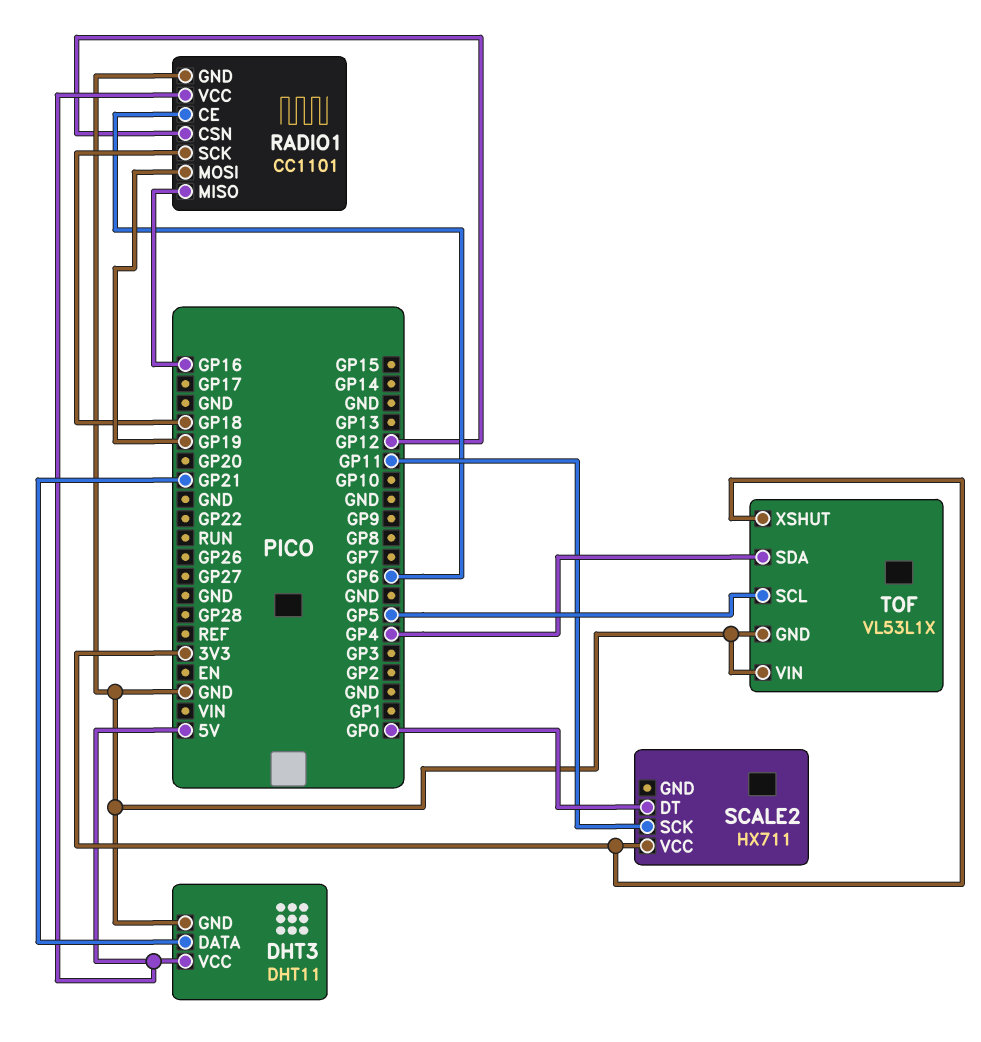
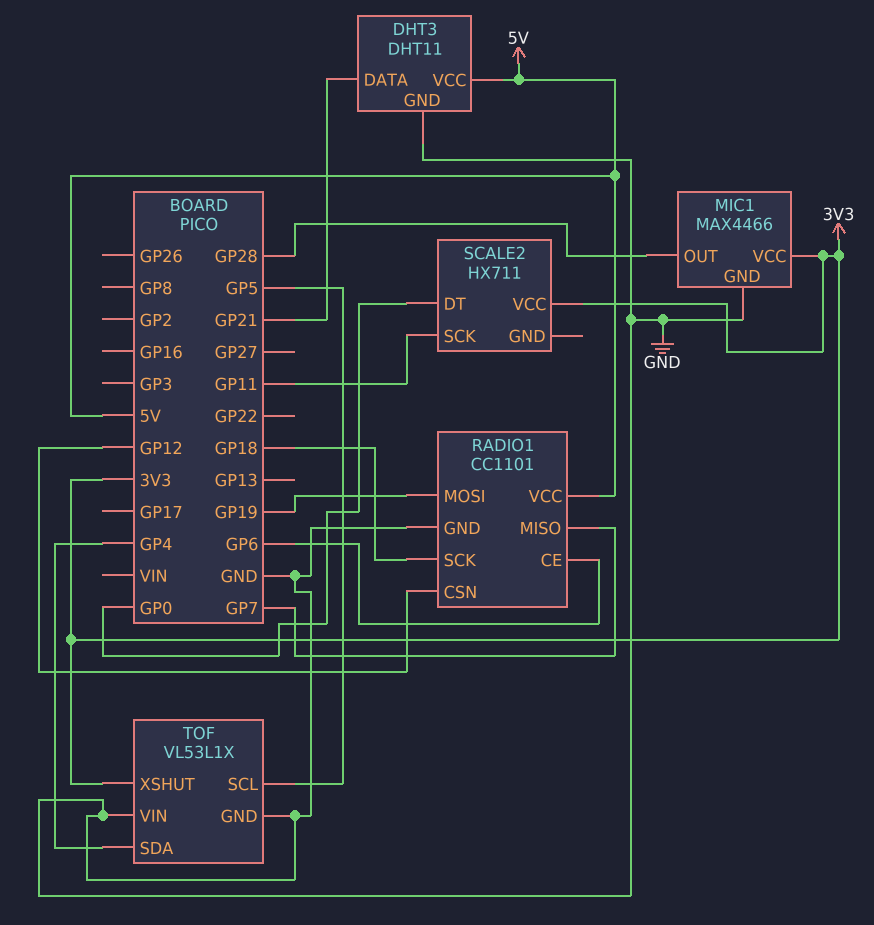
MIC1: none -> MAX4466
MIC1 pin GND: none -> GND
MIC1 pin OUT: none -> GP28
MIC1 pin VCC: none -> 3V3
RADIO1 pin MISO: GP16 -> GP7

